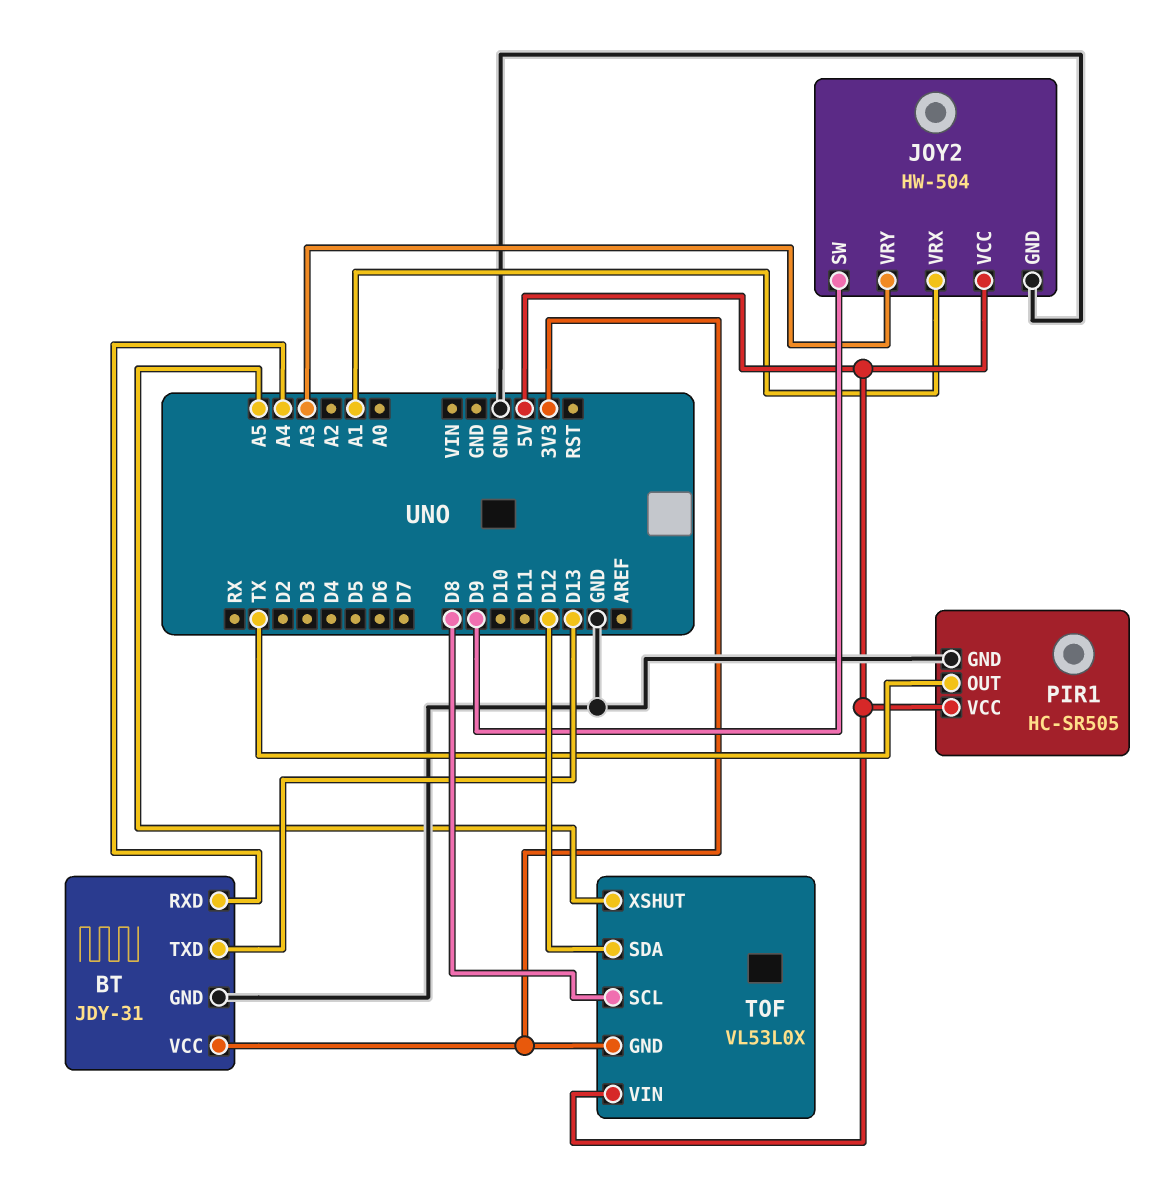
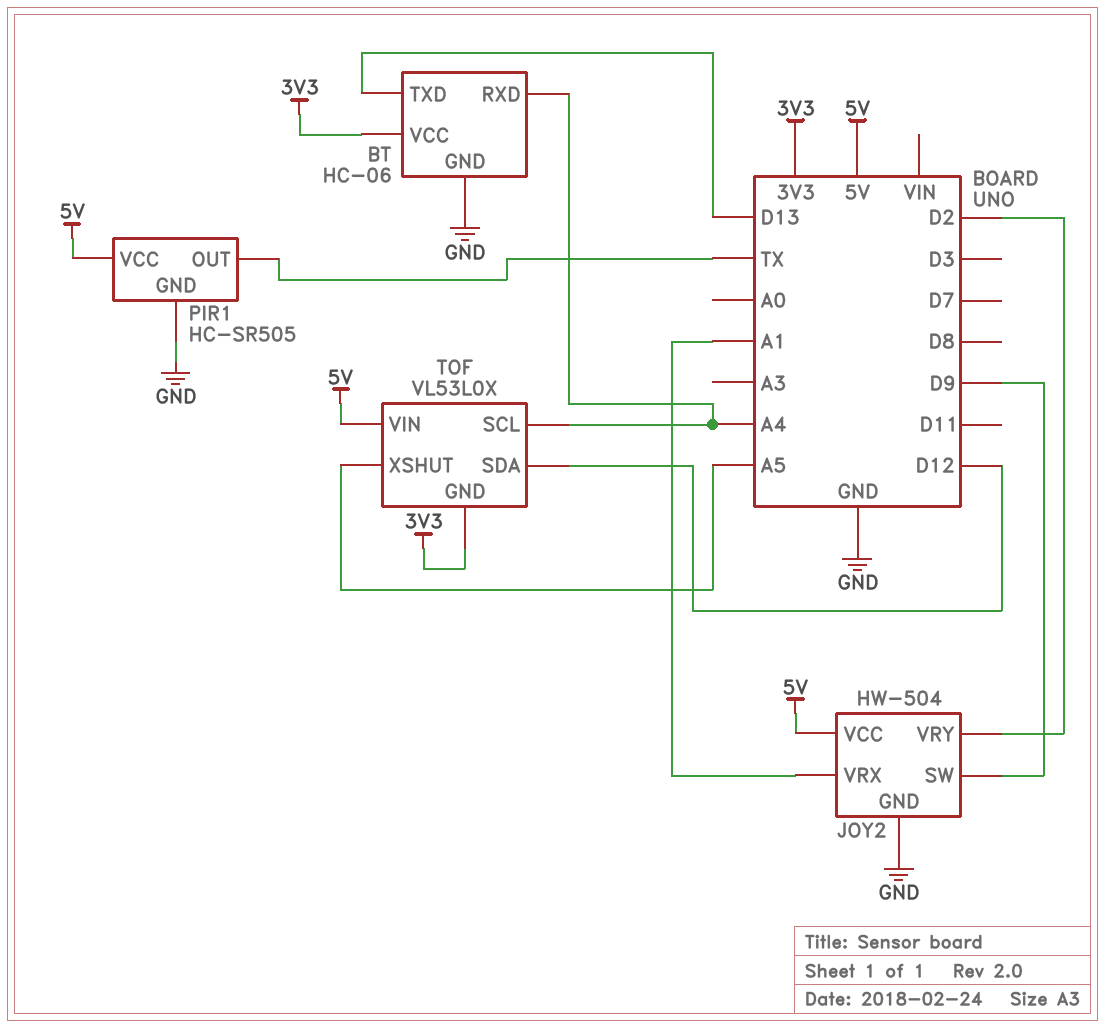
BT: JDY-31 -> HC-06
JOY2 pin VRY: A3 -> D2
TOF pin SCL: D8 -> A4

